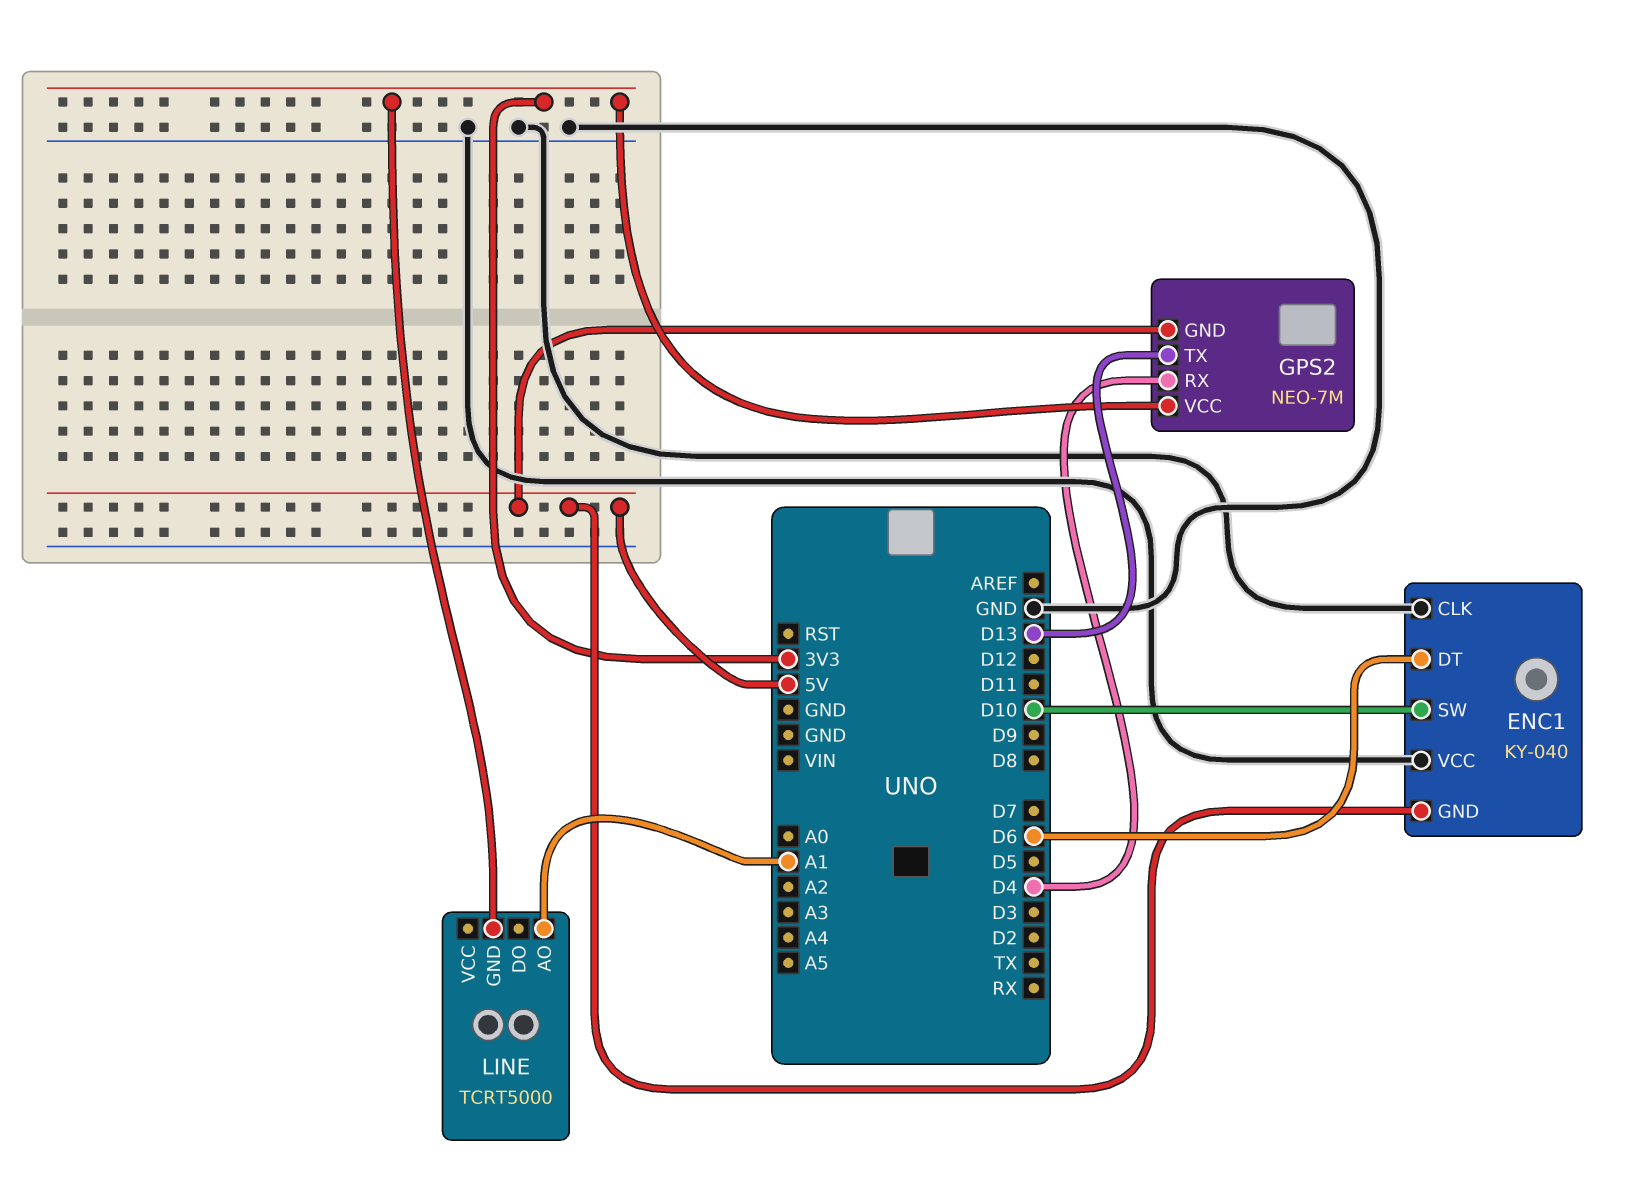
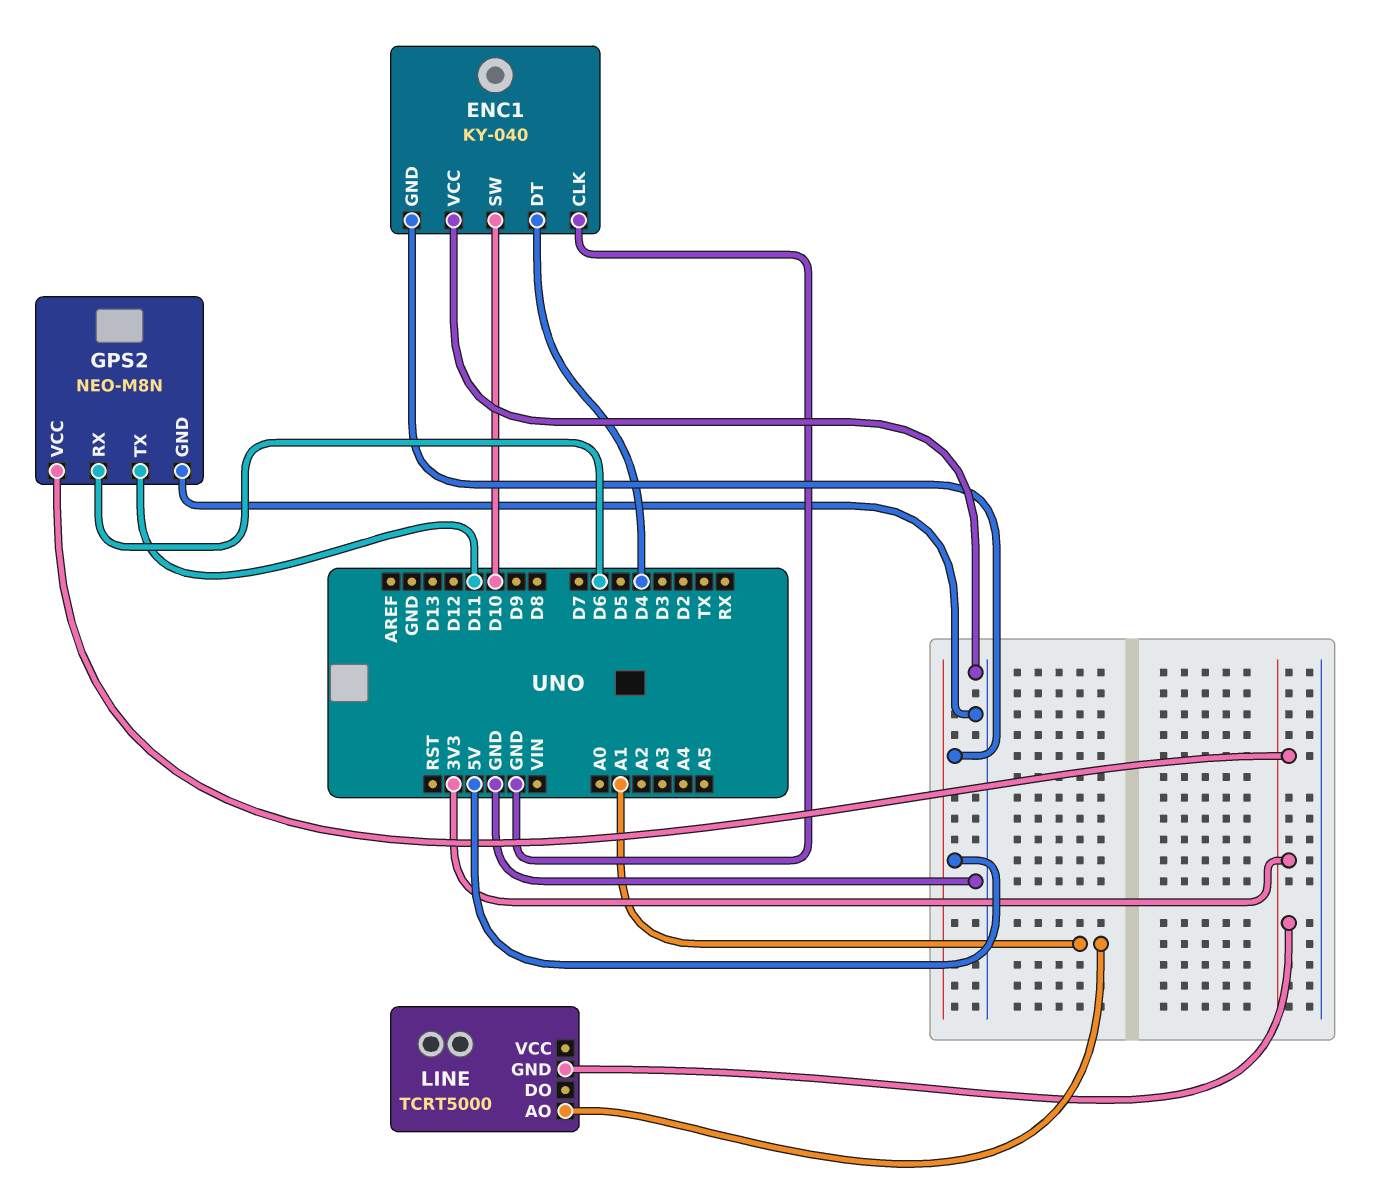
ENC1 pin DT: D6 -> D4
GPS2: NEO-7M -> NEO-M8N
GPS2 pin GND: 5V -> GND
GPS2 pin RX: D4 -> D6
GPS2 pin TX: D13 -> D11

